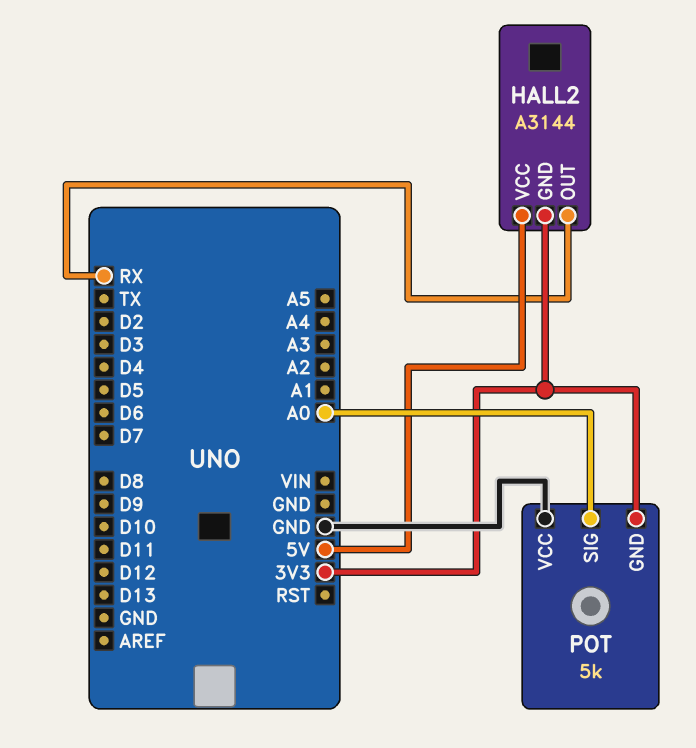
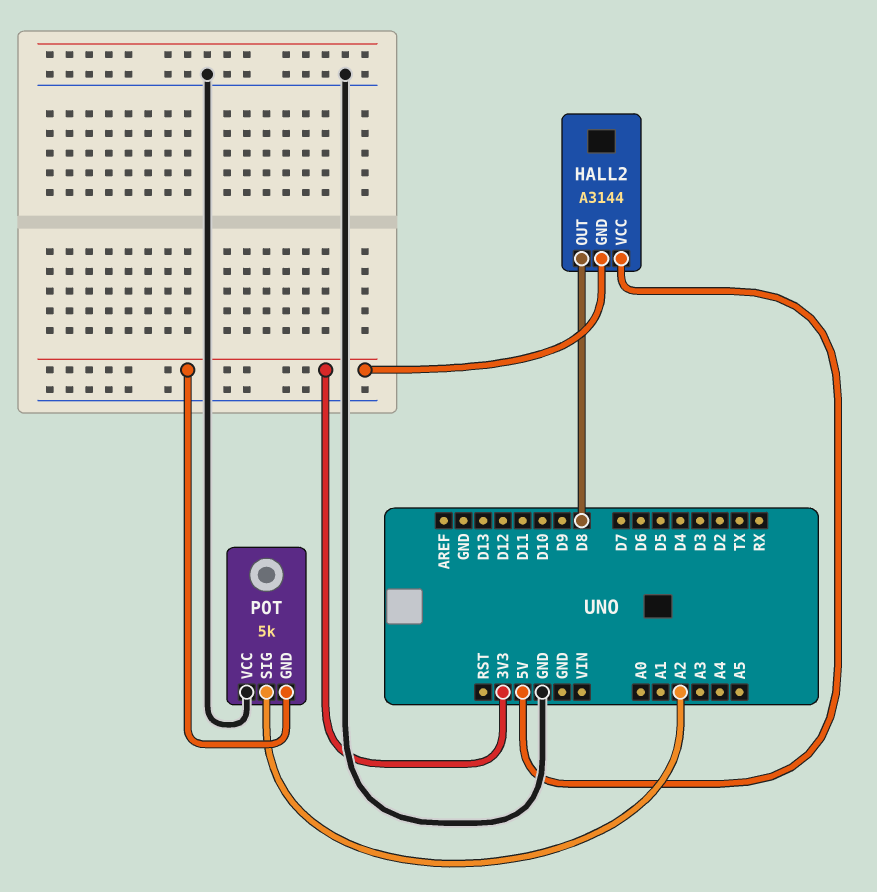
HALL2 pin OUT: RX -> D8
POT pin SIG: A0 -> A2

